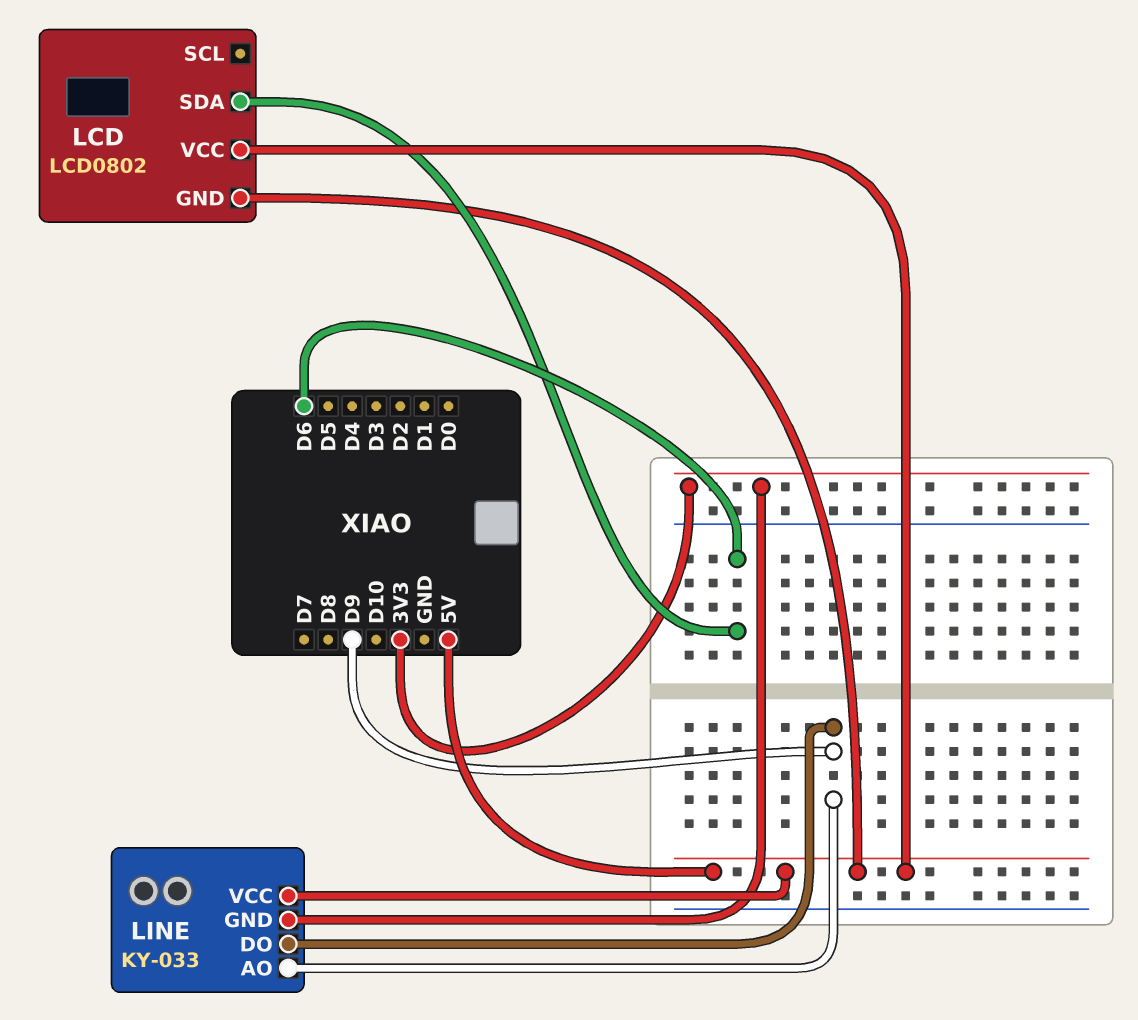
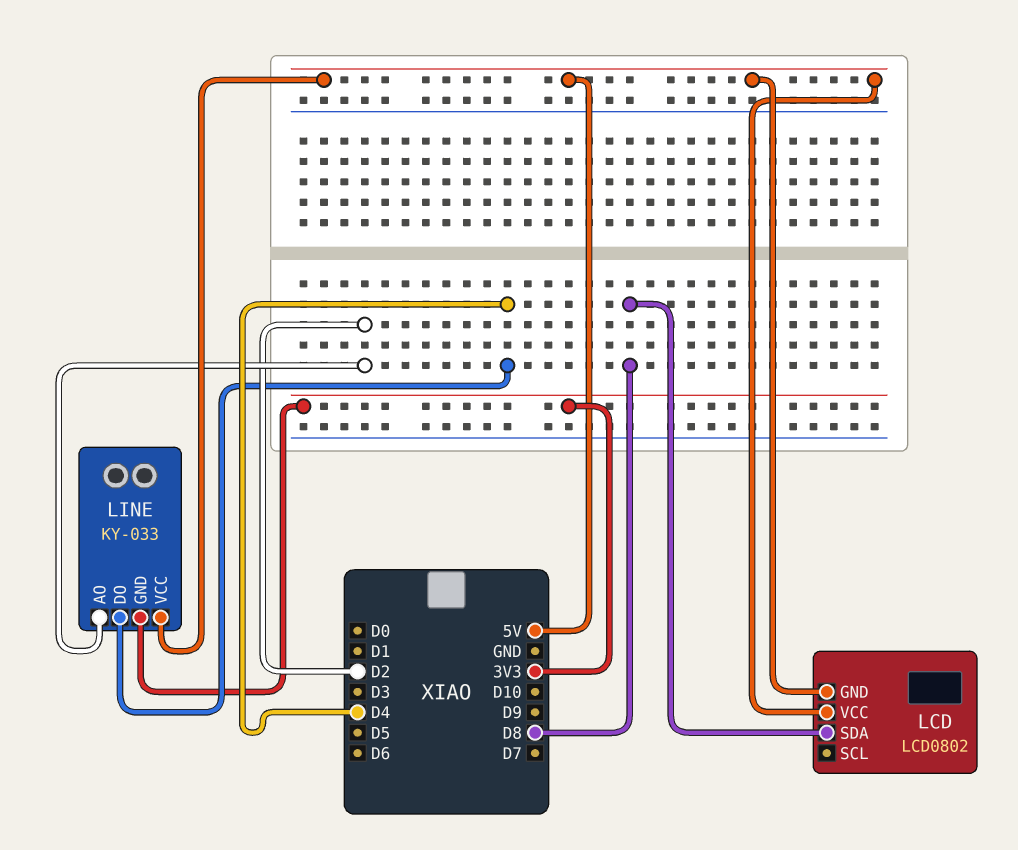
LCD pin SDA: D6 -> D8
LINE pin AO: D9 -> D2
LINE pin DO: D9 -> D4

